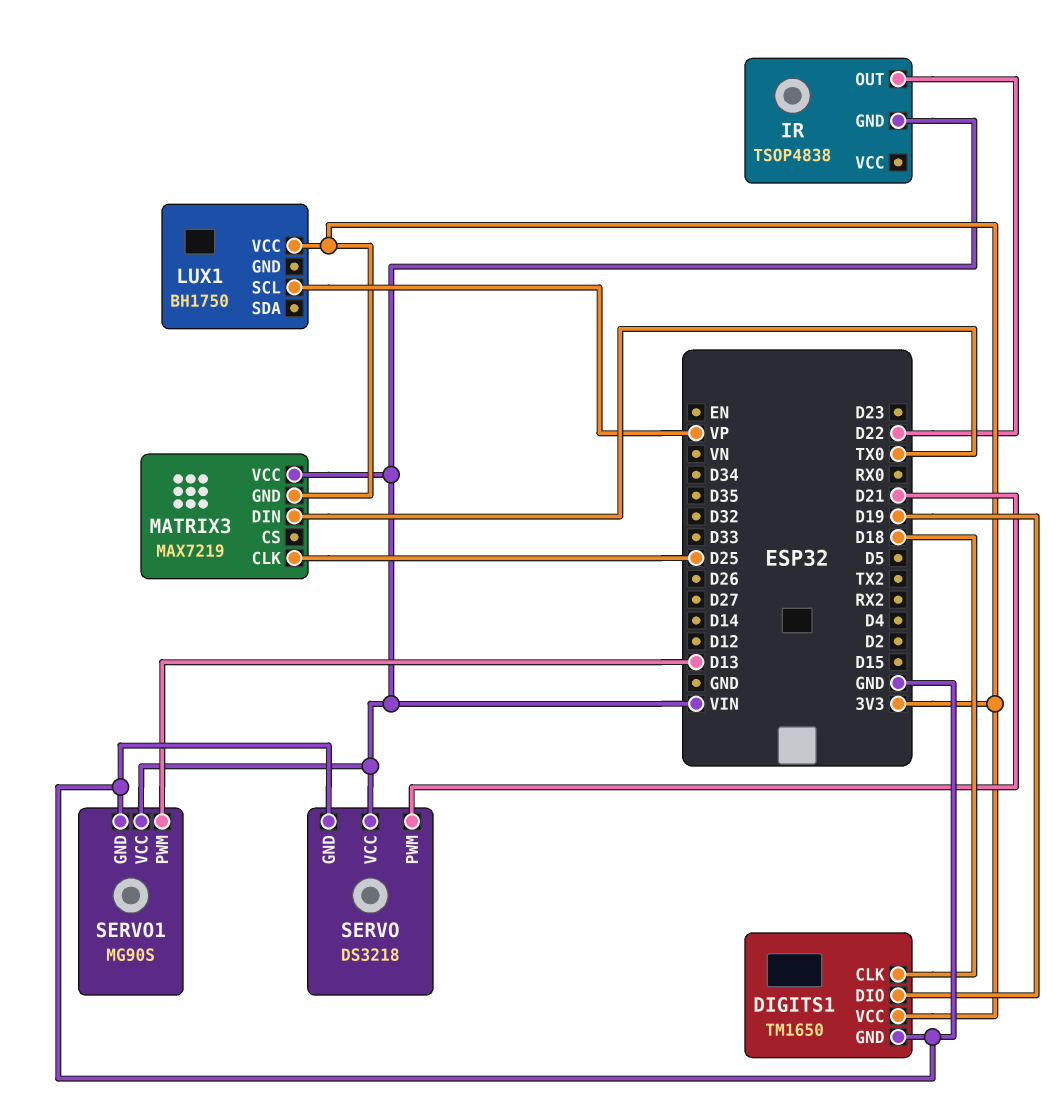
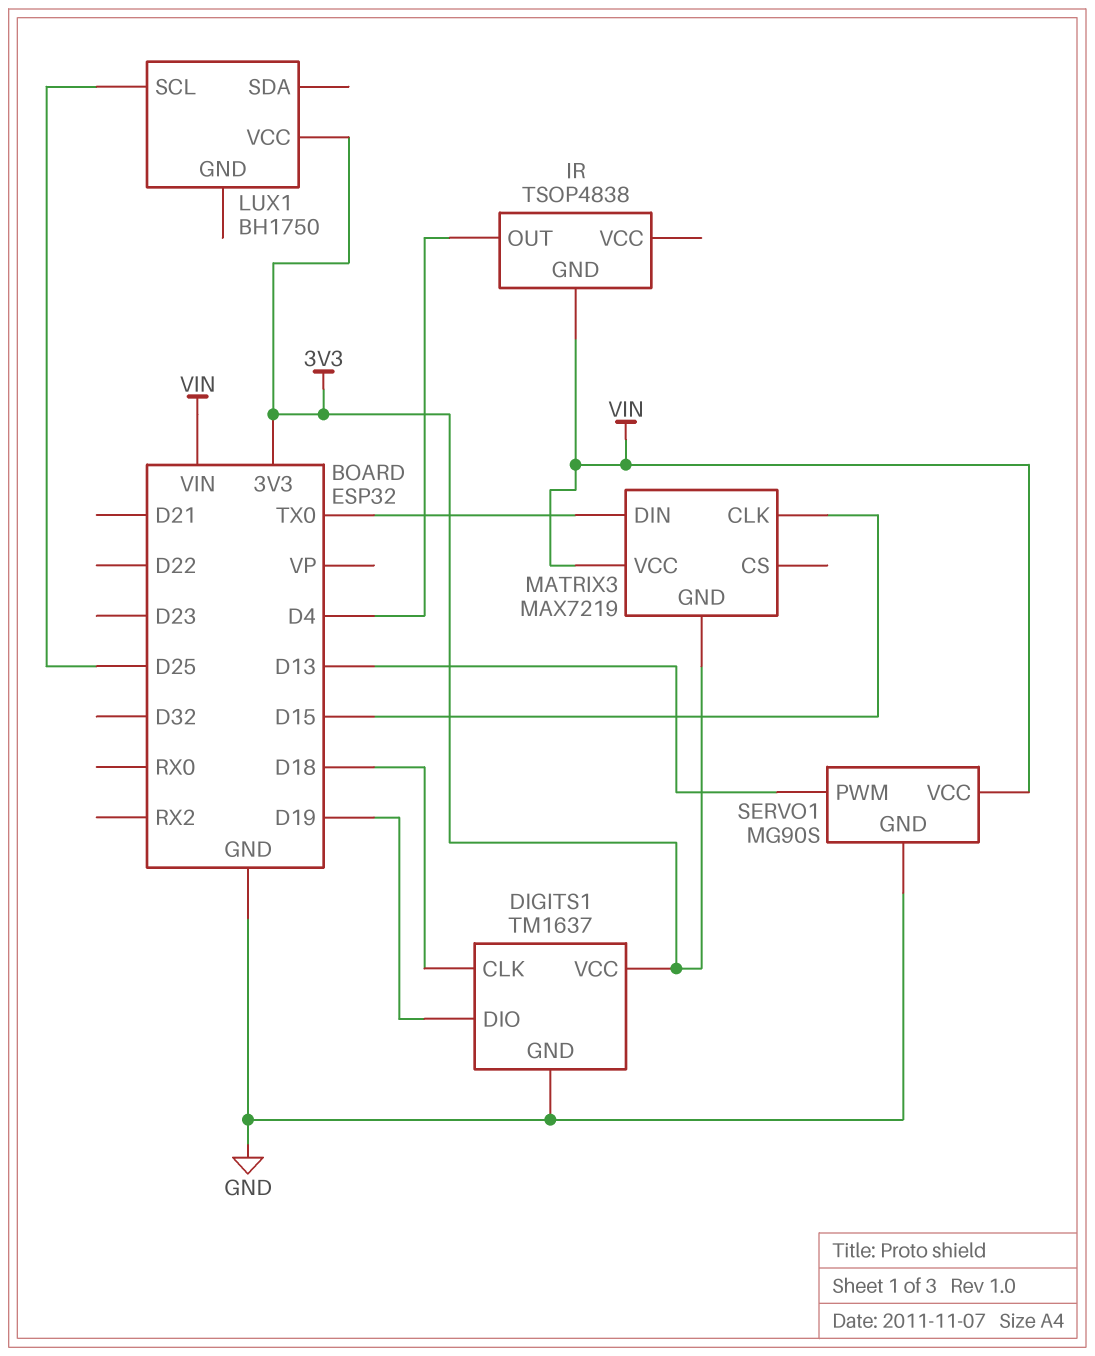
DIGITS1: TM1650 -> TM1637
IR pin OUT: D22 -> D4
LUX1 pin SCL: VP -> D25
MATRIX3 pin CLK: D25 -> D15
SERVO: DS3218 -> none
SERVO pin GND: GND -> none
SERVO pin PWM: D21 -> none
SERVO pin VCC: VIN -> none

